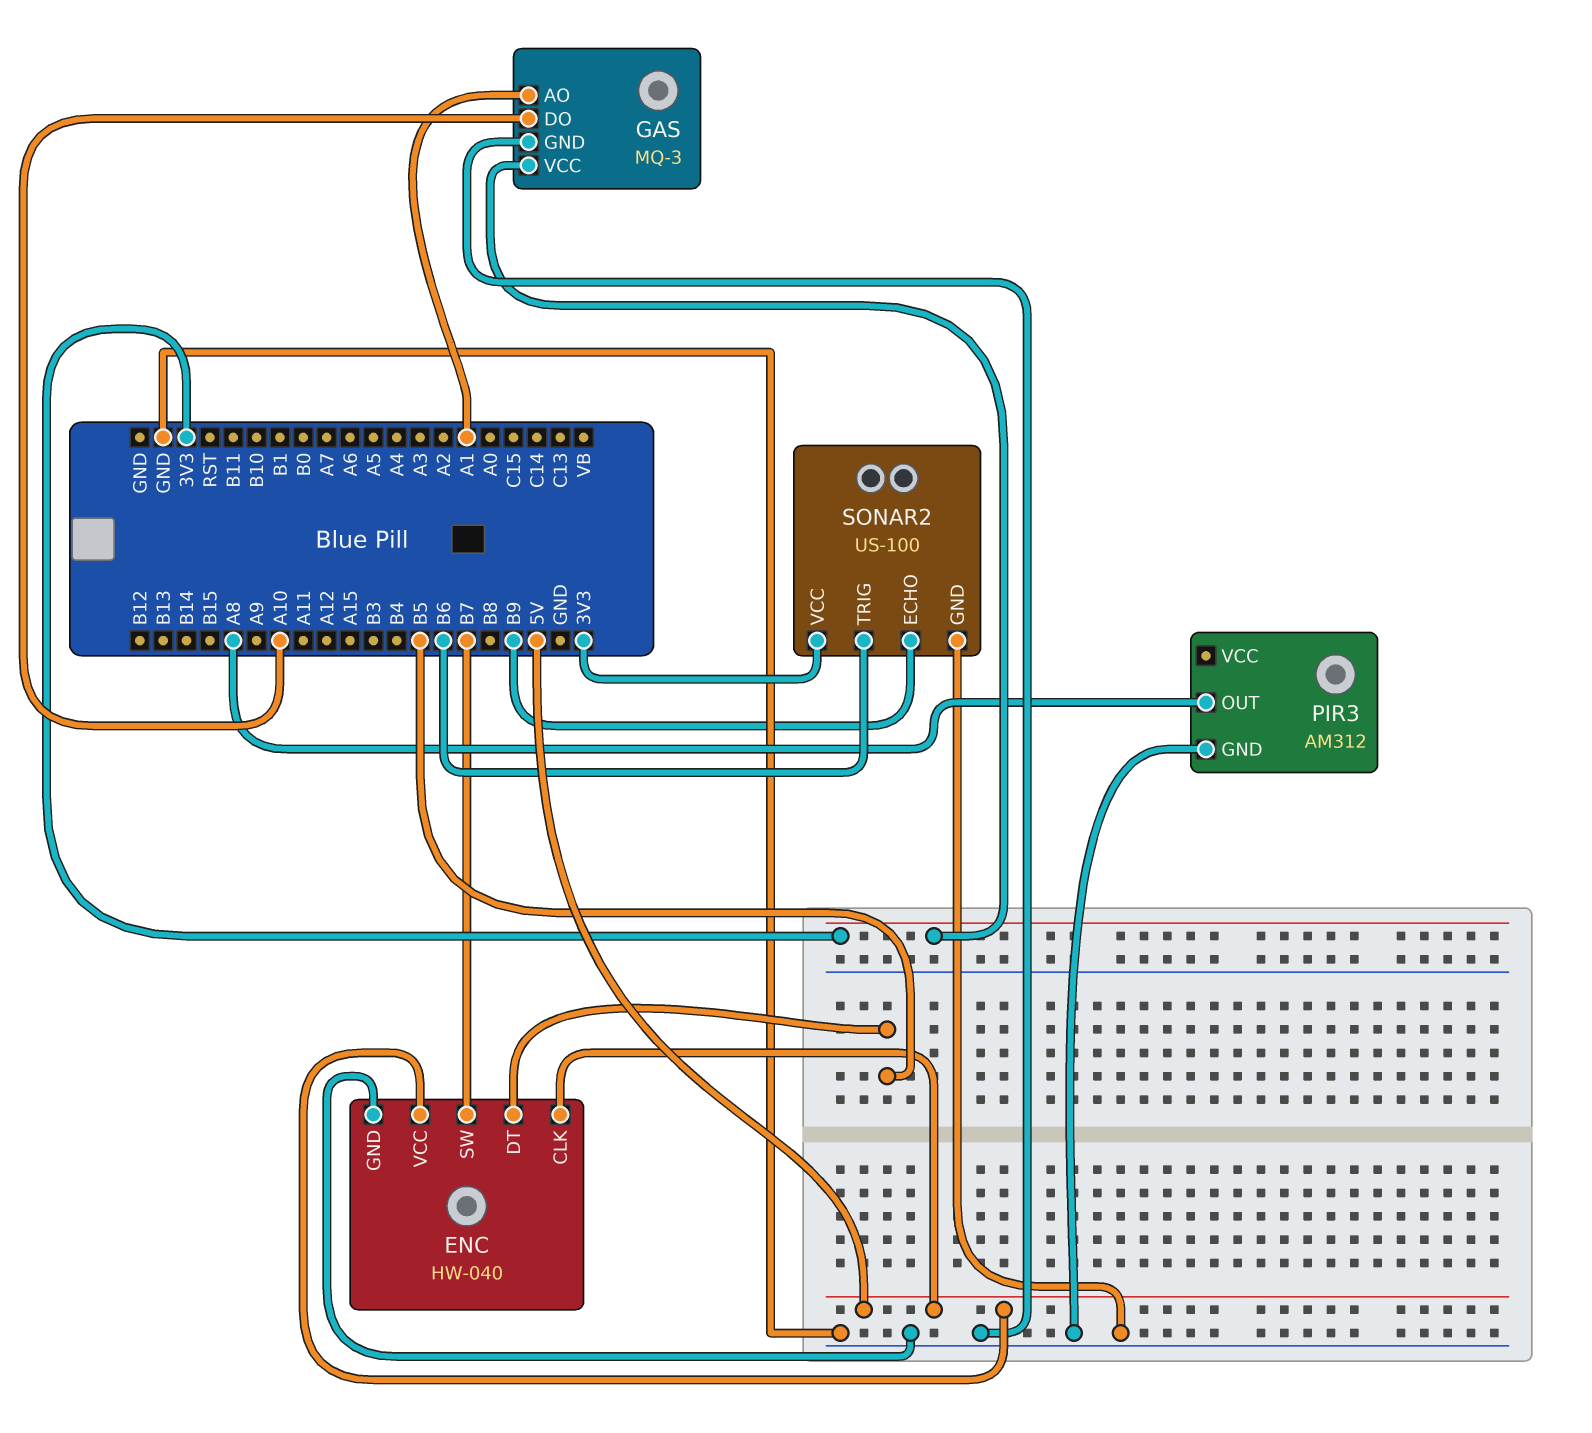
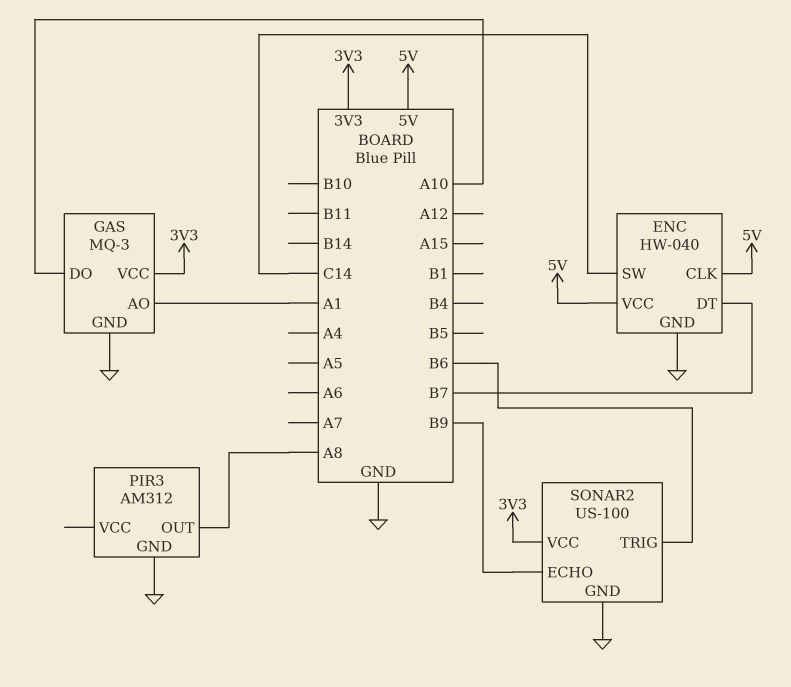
ENC pin DT: B5 -> B7
ENC pin SW: B7 -> C14

